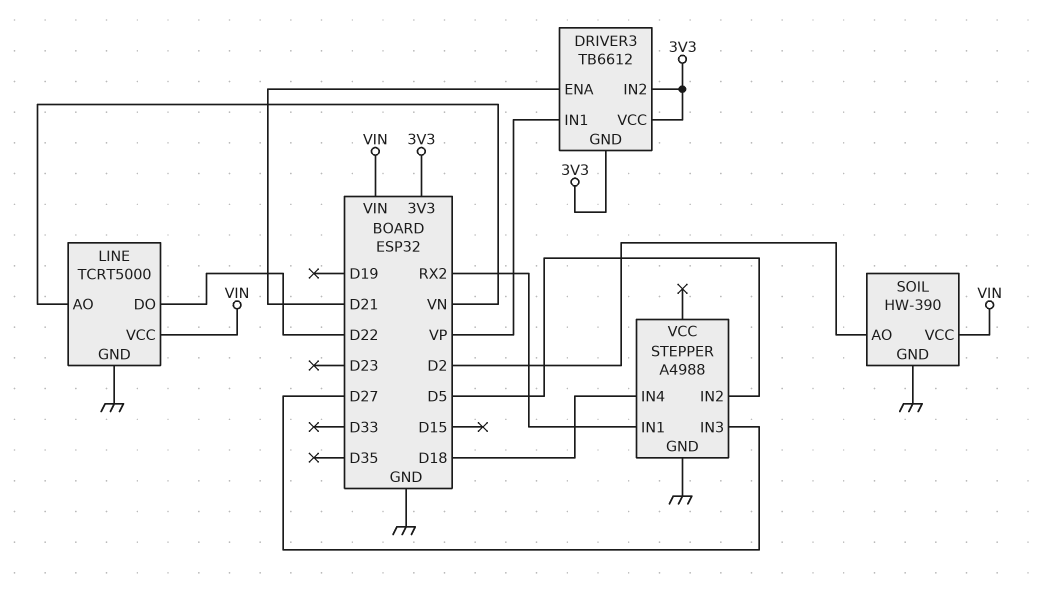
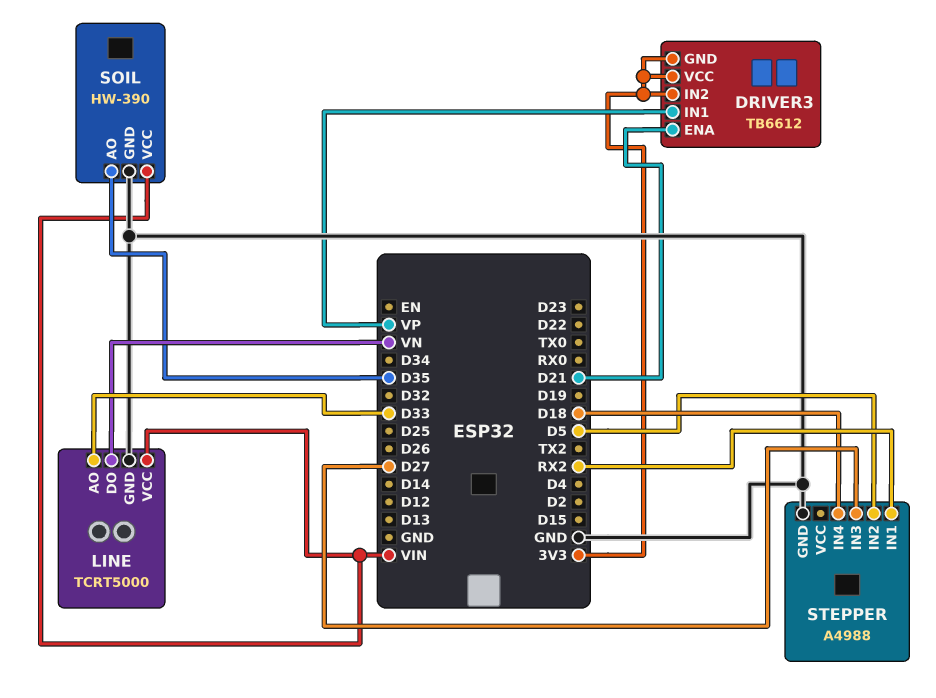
LINE pin AO: VN -> D33
LINE pin DO: D22 -> VN
SOIL pin AO: D2 -> D35

